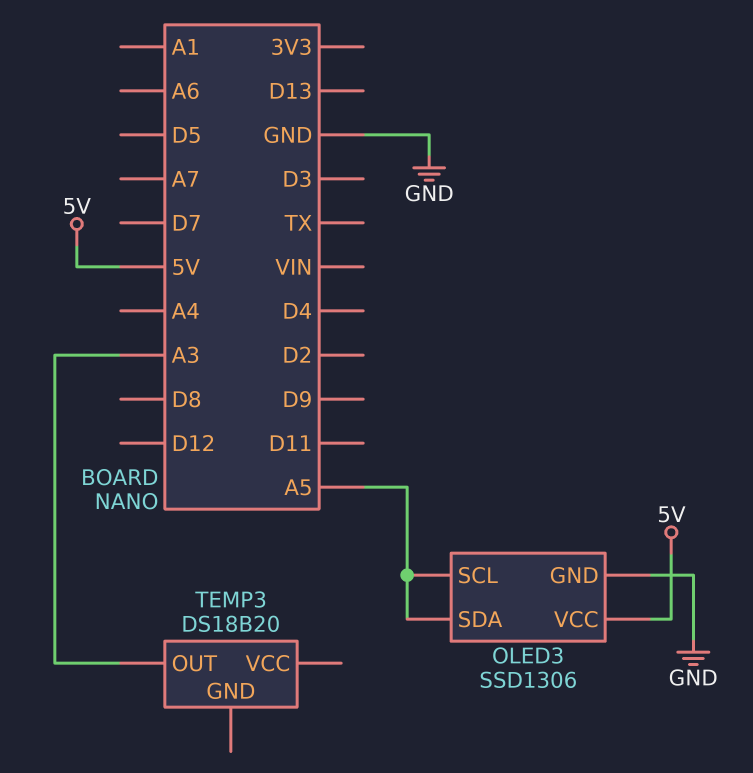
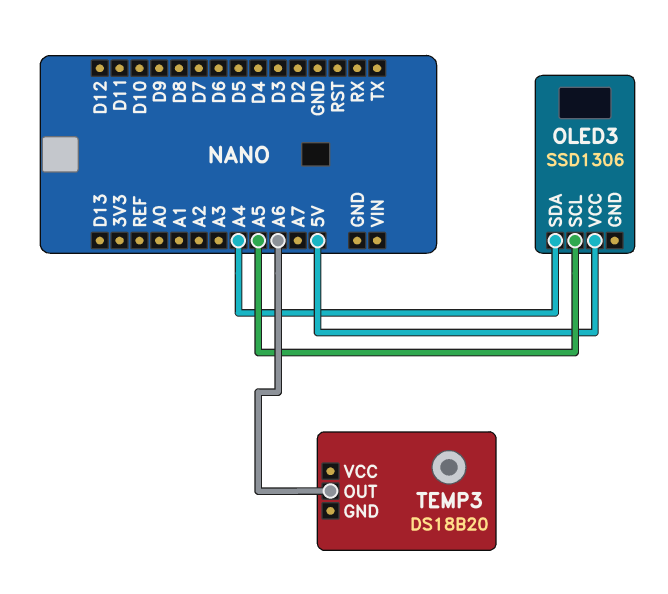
OLED3 pin GND: GND -> none
OLED3 pin SDA: A5 -> A4
TEMP3 pin OUT: A3 -> A6

